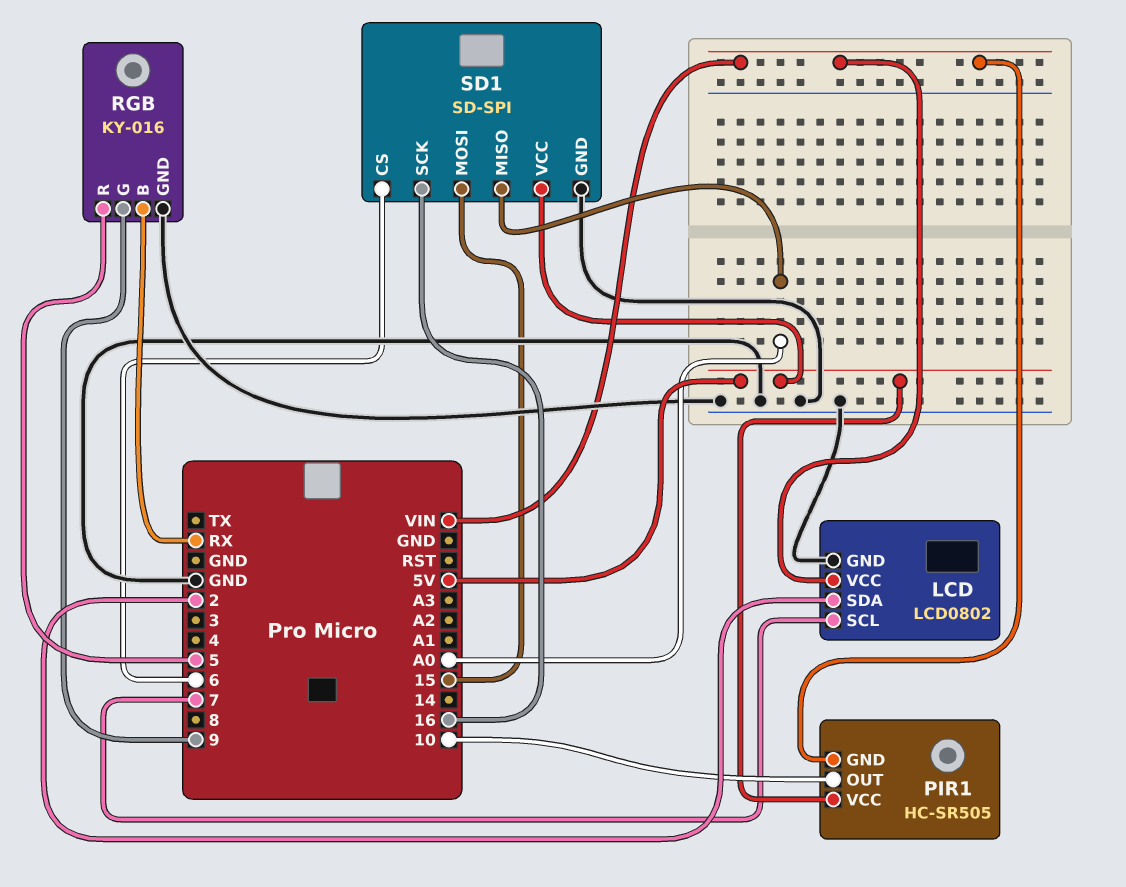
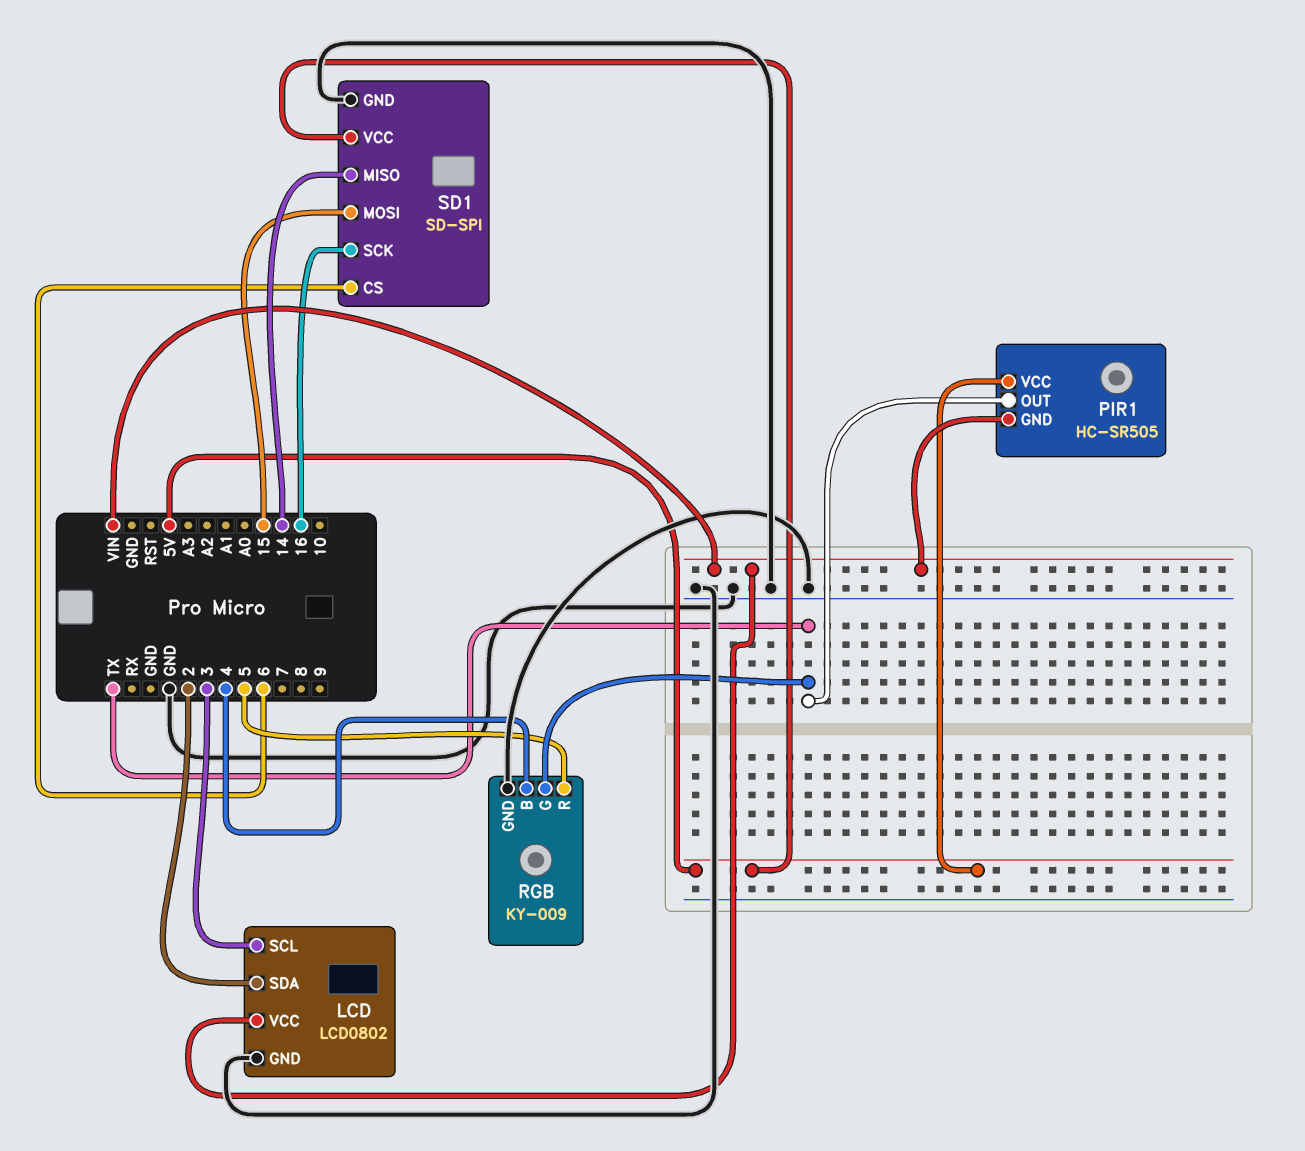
LCD pin SCL: 7 -> 3
PIR1 pin OUT: 10 -> TX
RGB: KY-016 -> KY-009
RGB pin B: RX -> 4
RGB pin G: 9 -> TX
SD1 pin MISO: A0 -> 14

